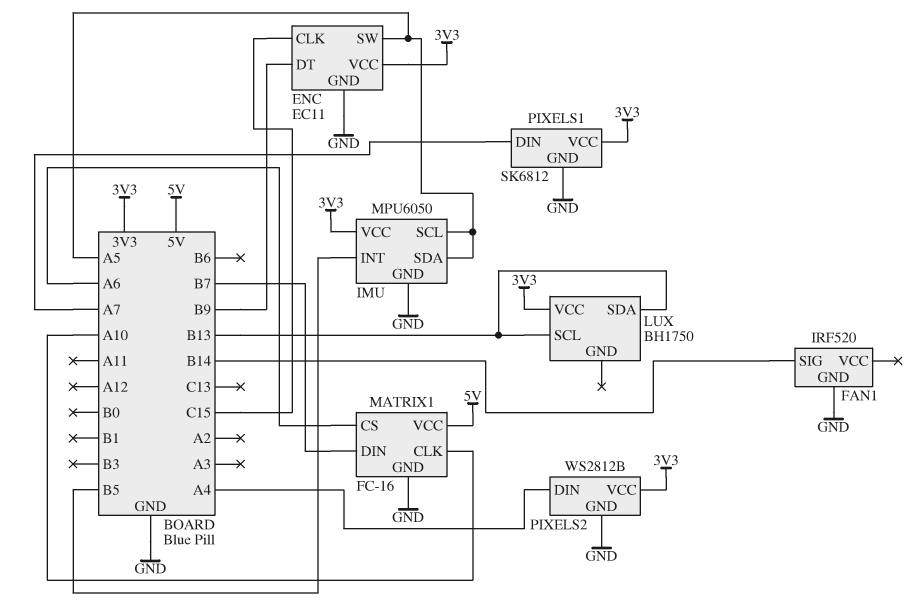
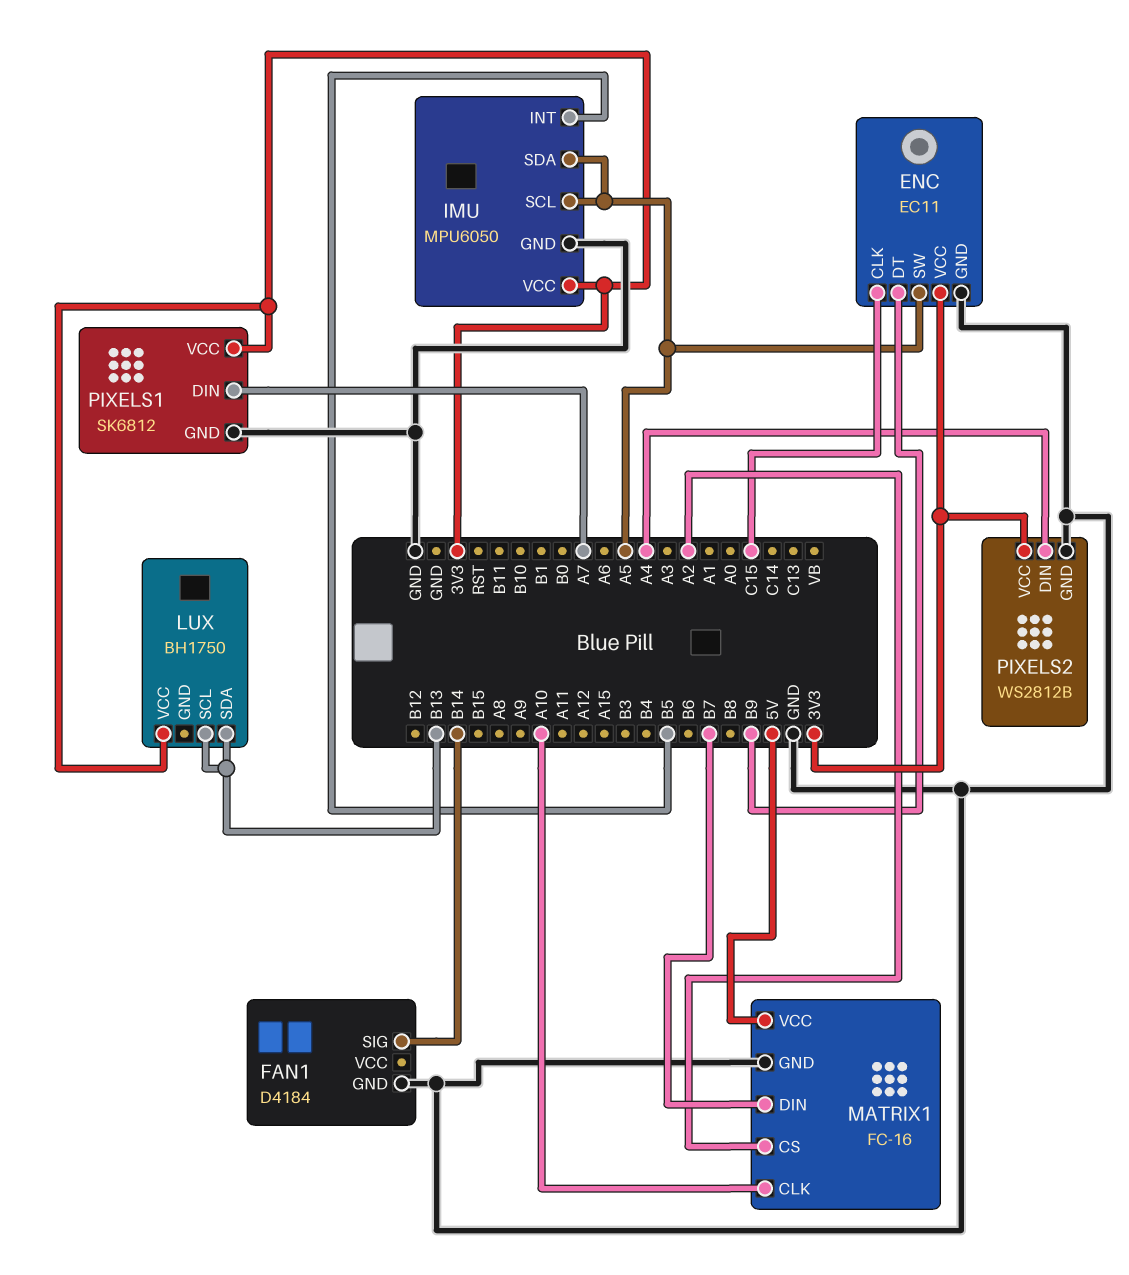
FAN1: IRF520 -> D4184
MATRIX1 pin CS: A6 -> A2

